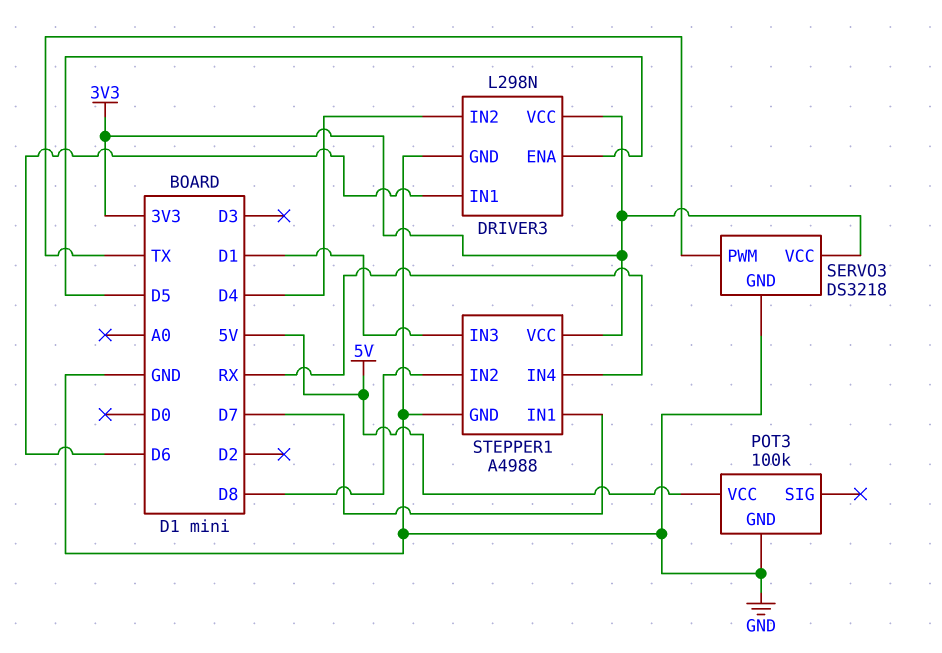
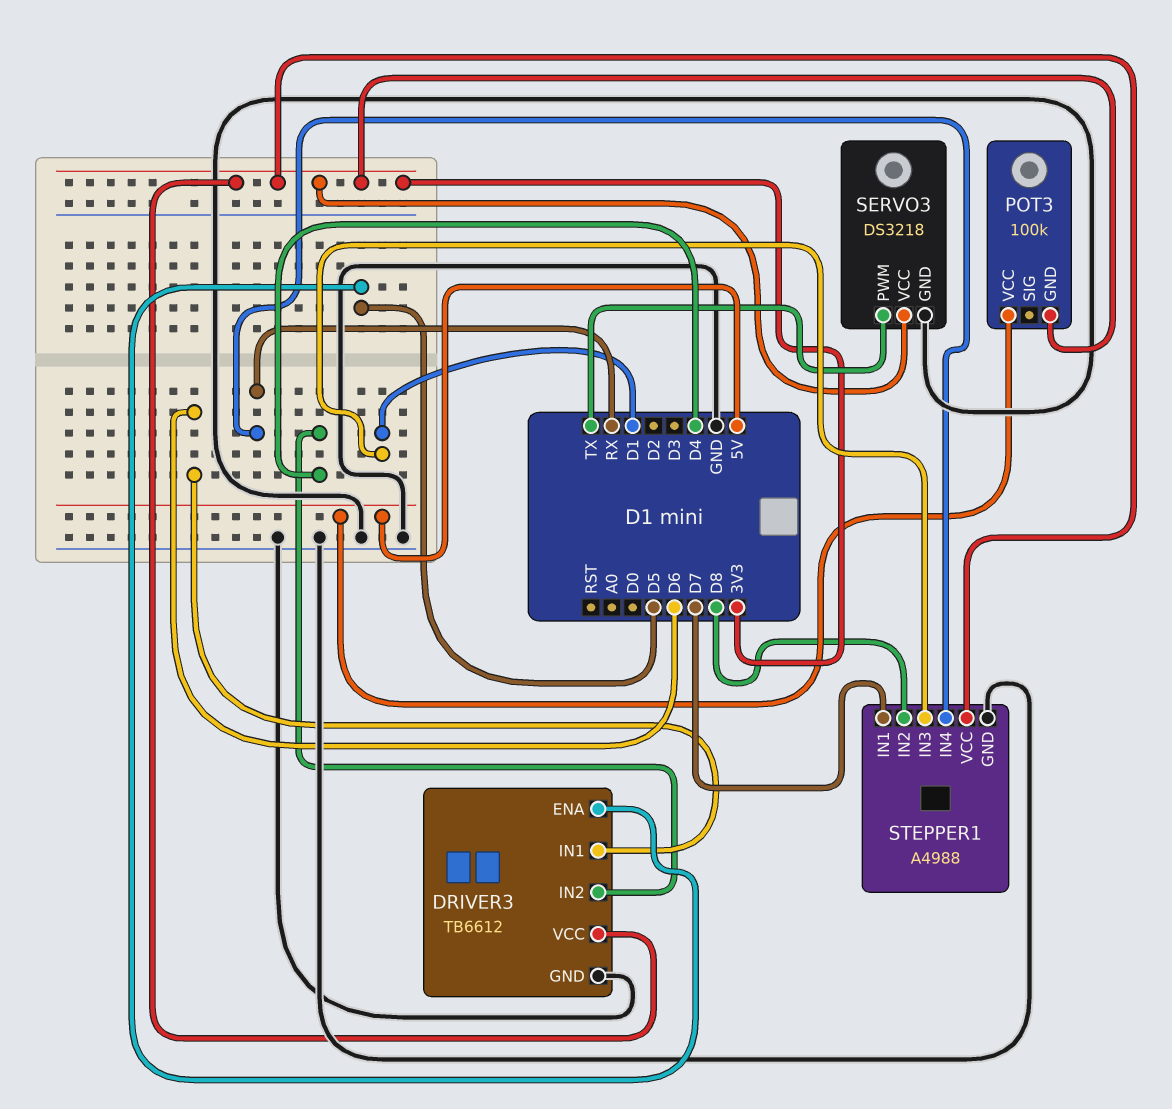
DRIVER3: L298N -> TB6612
POT3 pin GND: GND -> 3V3

